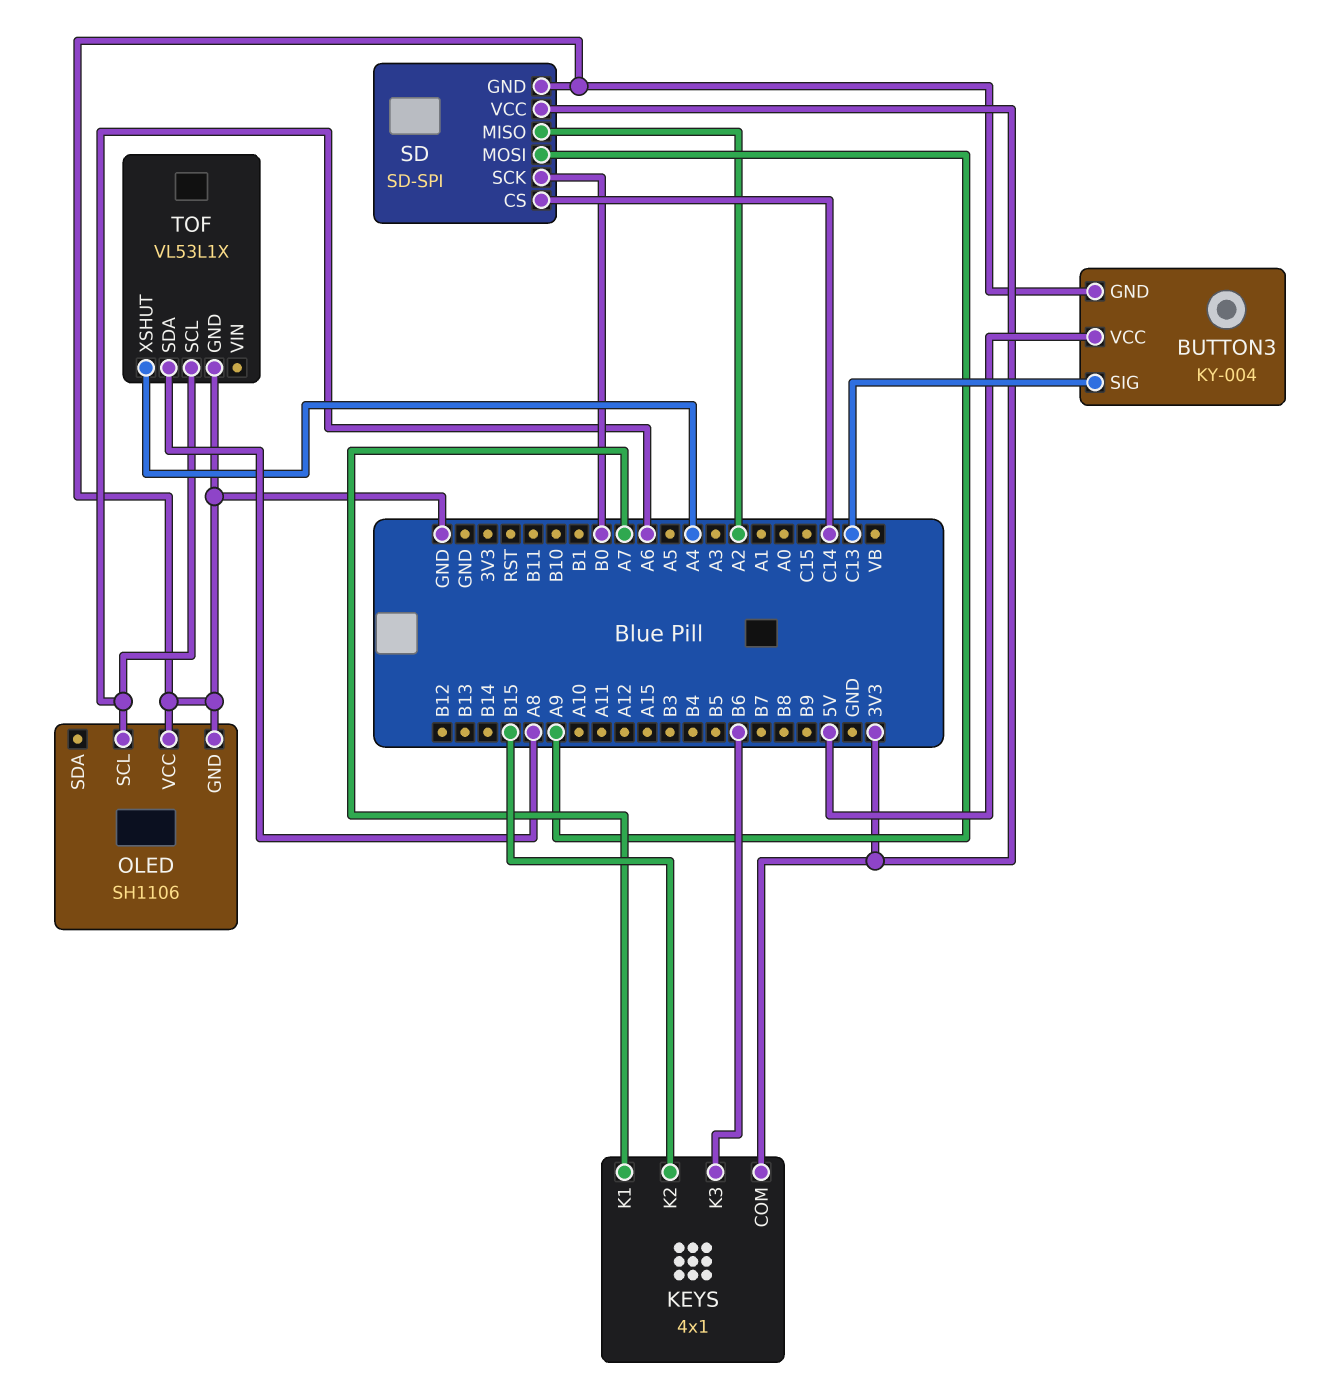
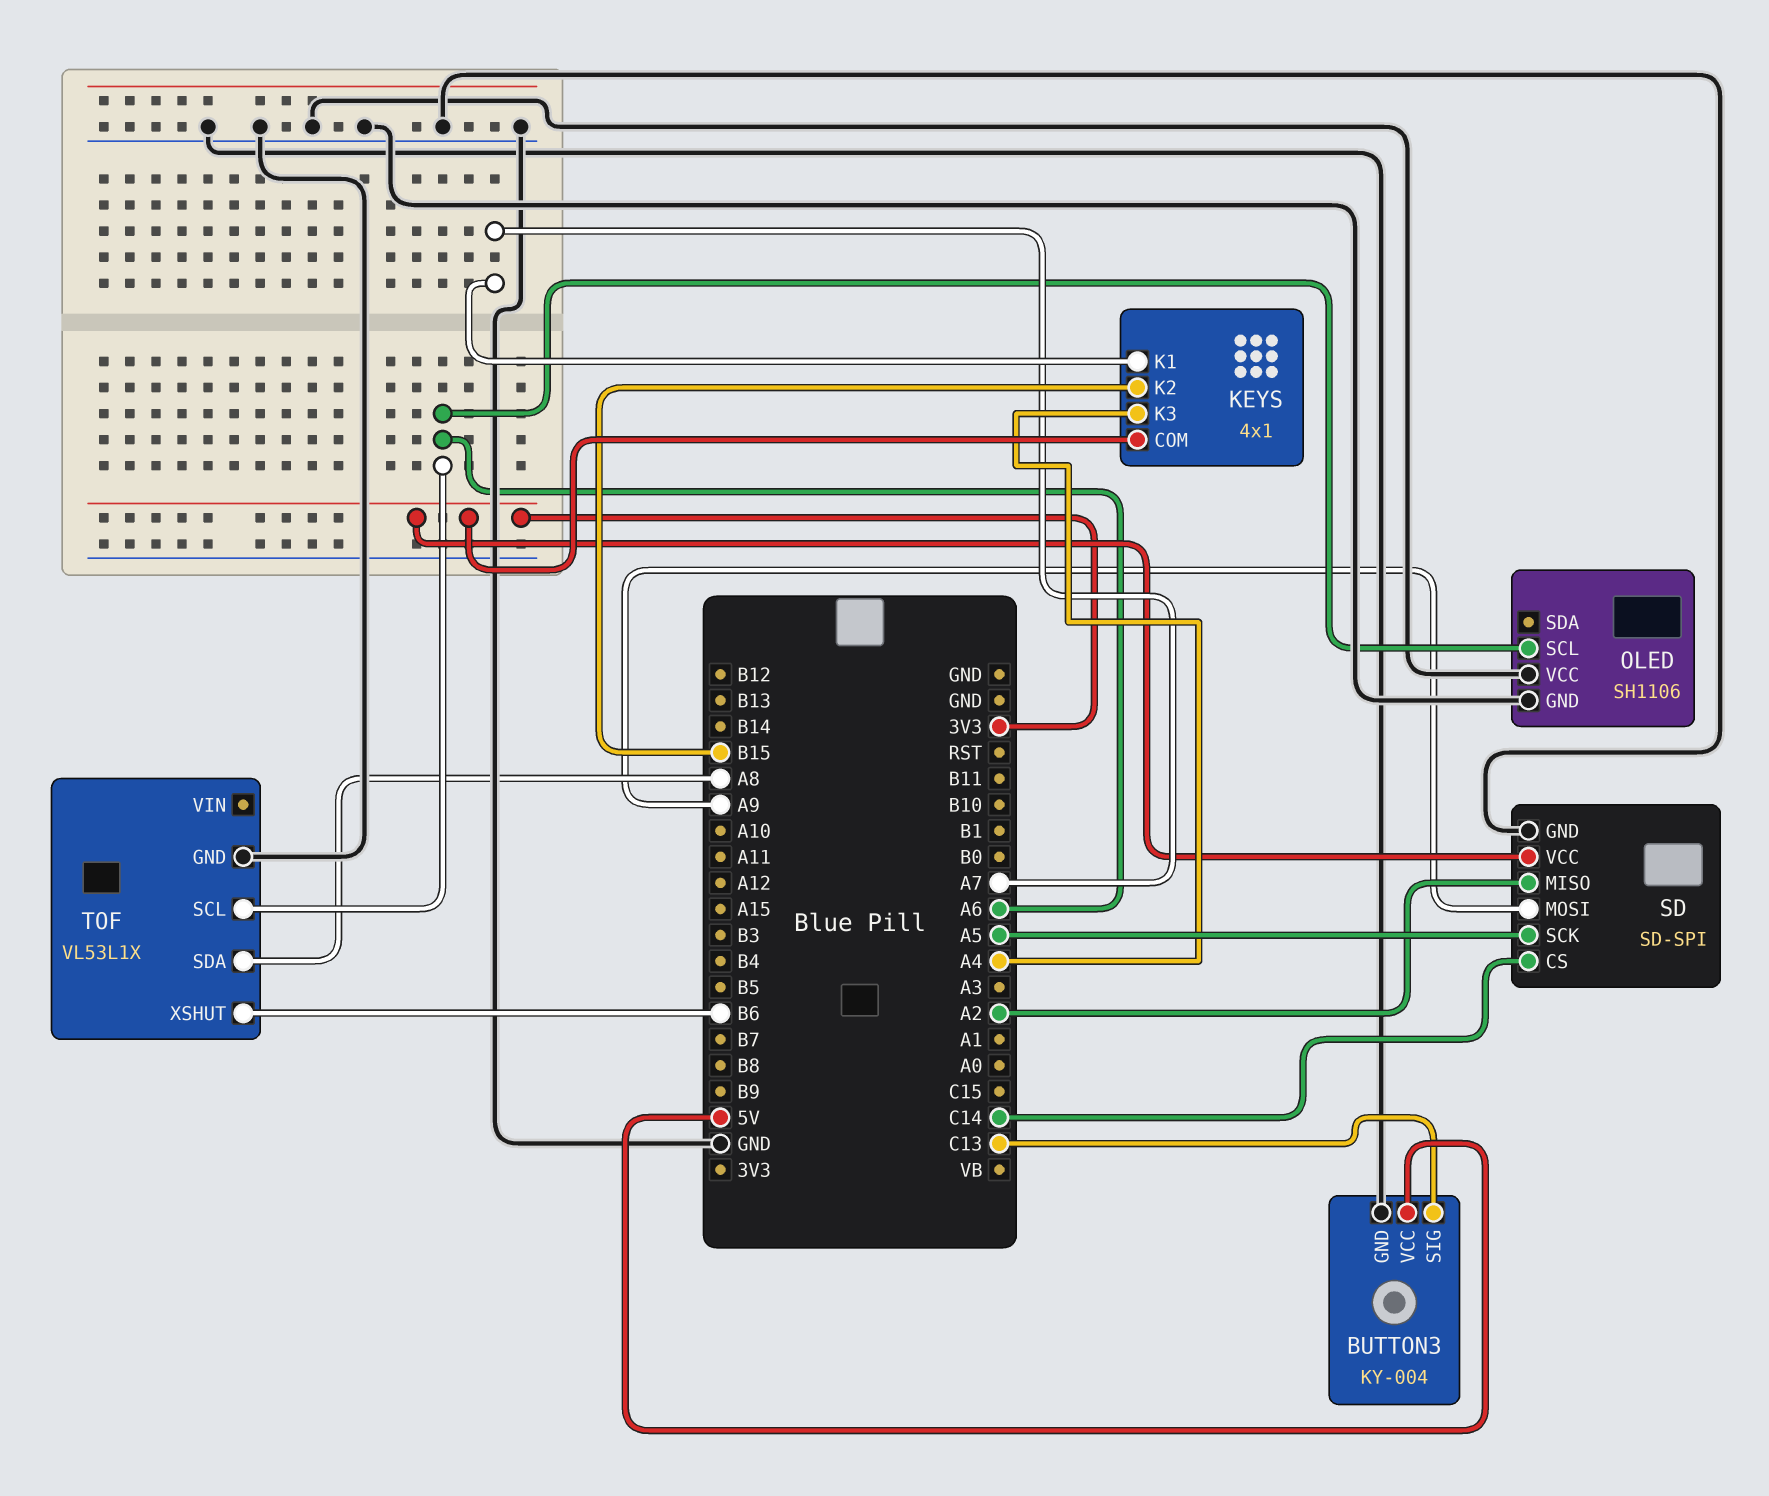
KEYS pin K3: B6 -> A4
SD pin SCK: B0 -> A5
TOF pin XSHUT: A4 -> B6

